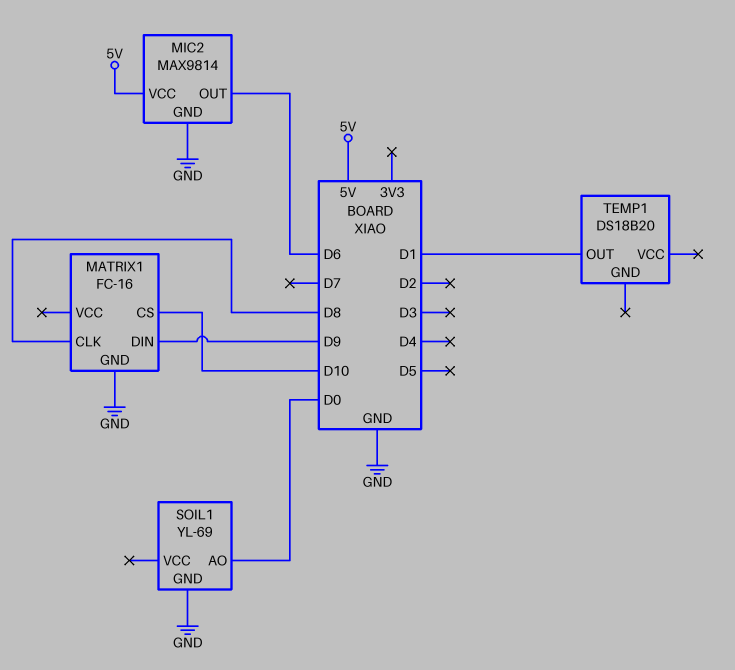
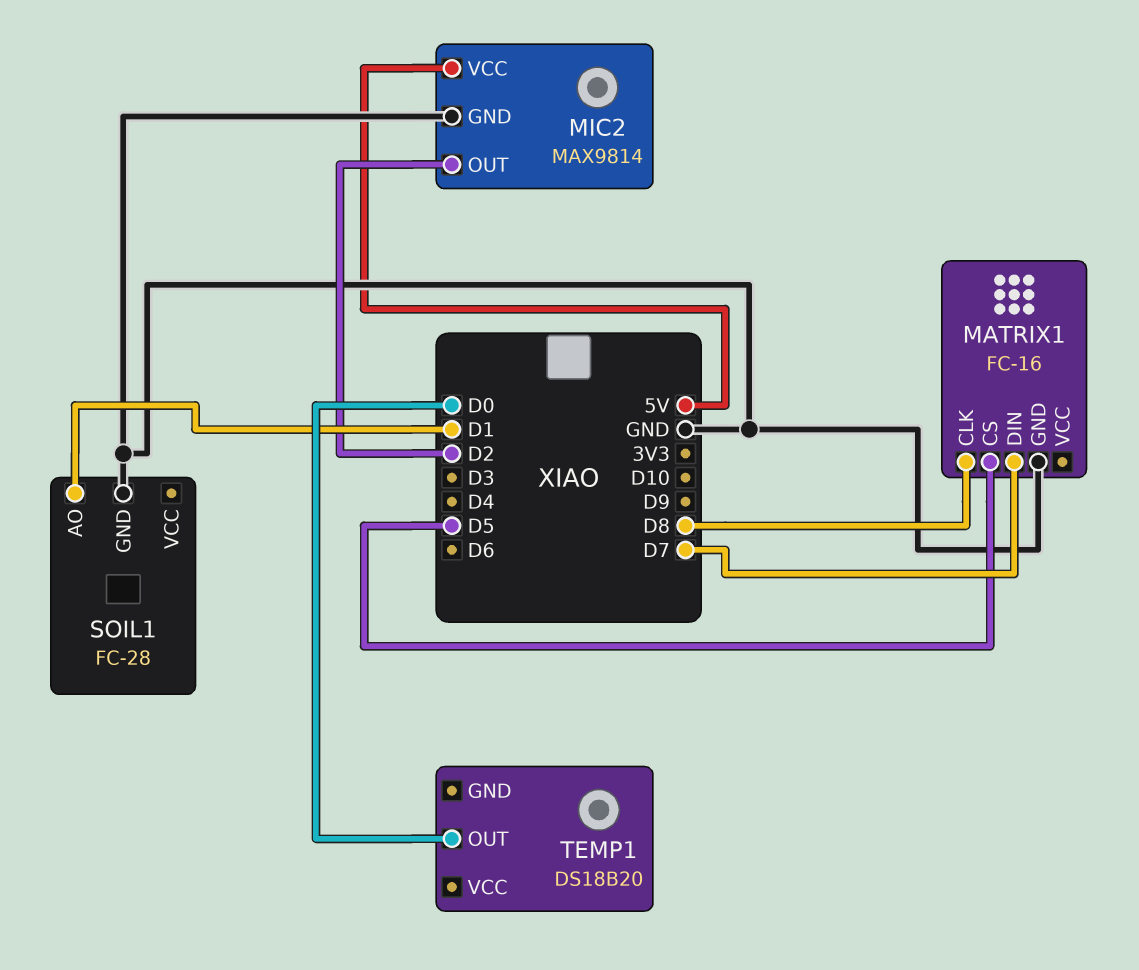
MATRIX1 pin CS: D10 -> D5
MATRIX1 pin DIN: D9 -> D7
MIC2 pin OUT: D6 -> D2
SOIL1: YL-69 -> FC-28
SOIL1 pin AO: D0 -> D1
TEMP1 pin OUT: D1 -> D0

